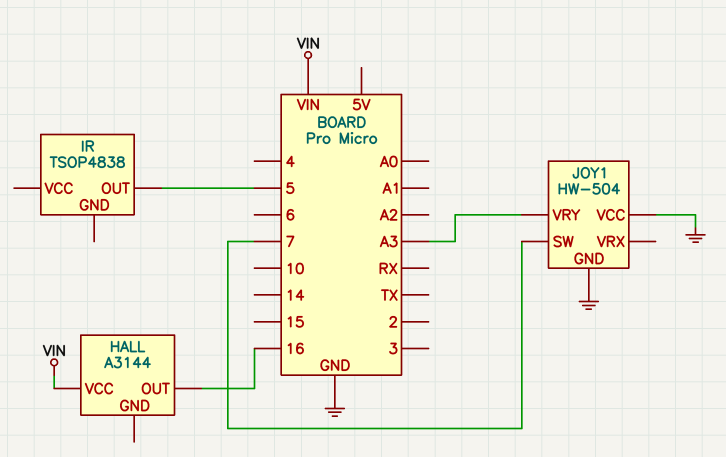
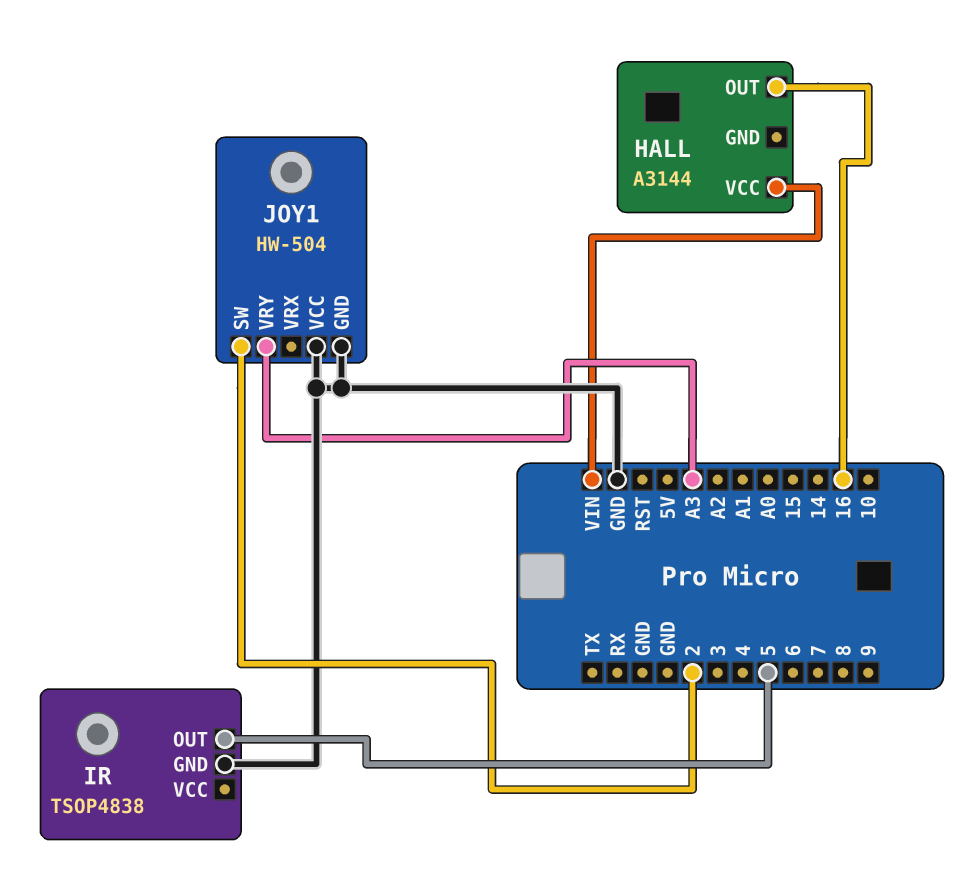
IR pin GND: none -> GND
JOY1 pin SW: 7 -> 2

